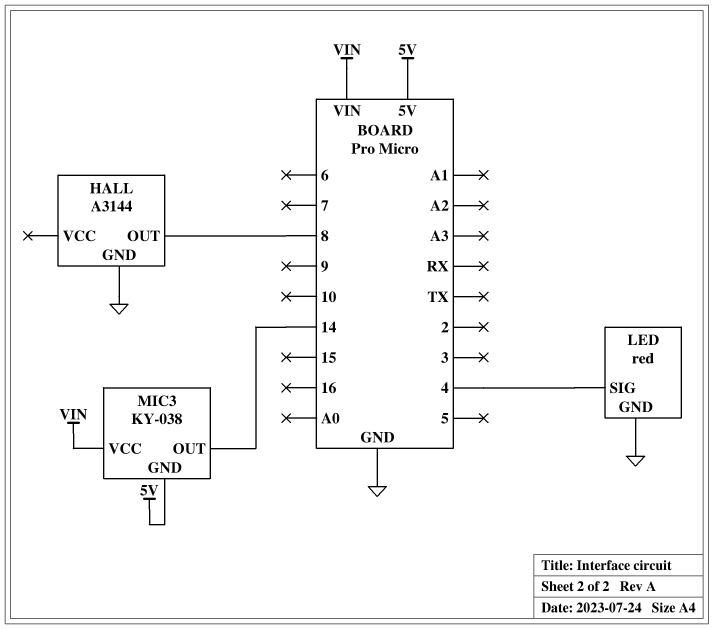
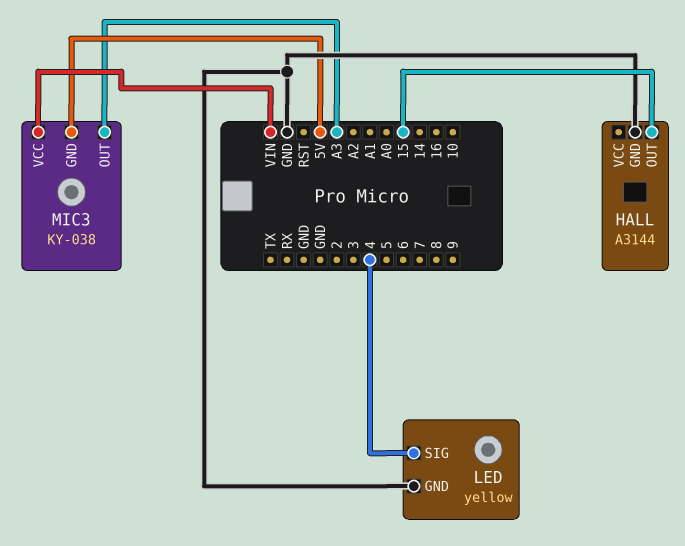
HALL pin OUT: 8 -> 15
LED: red -> yellow
MIC3 pin OUT: 14 -> A3

